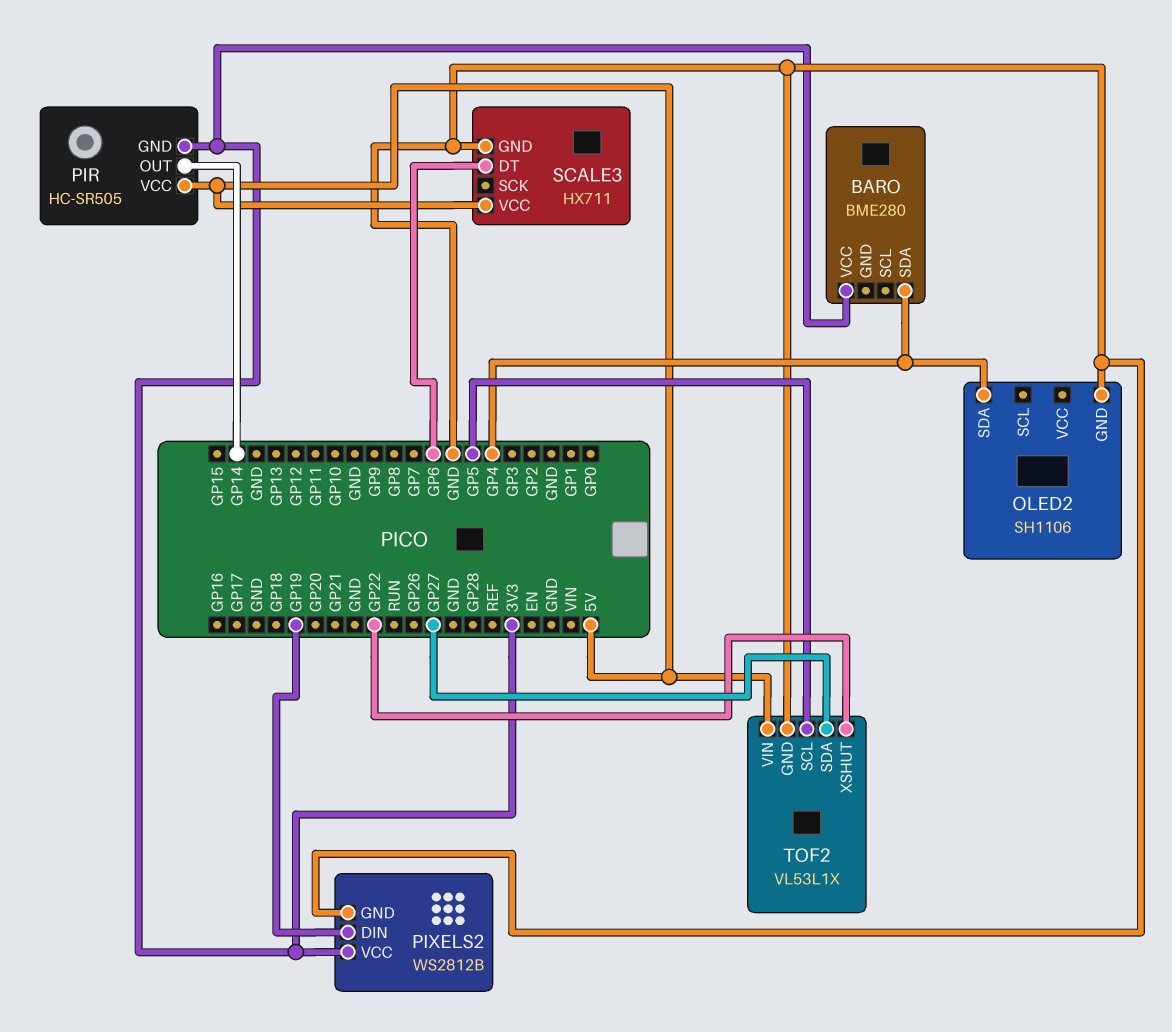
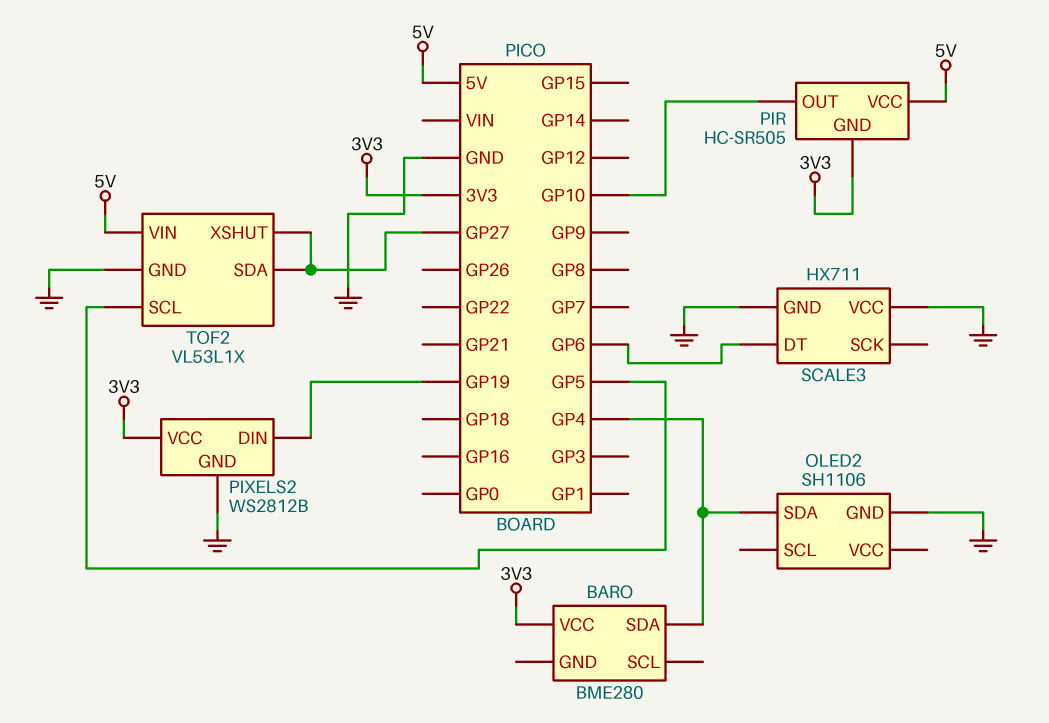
PIR pin OUT: GP14 -> GP10
SCALE3 pin VCC: 5V -> GND
TOF2 pin XSHUT: GP22 -> GP27

